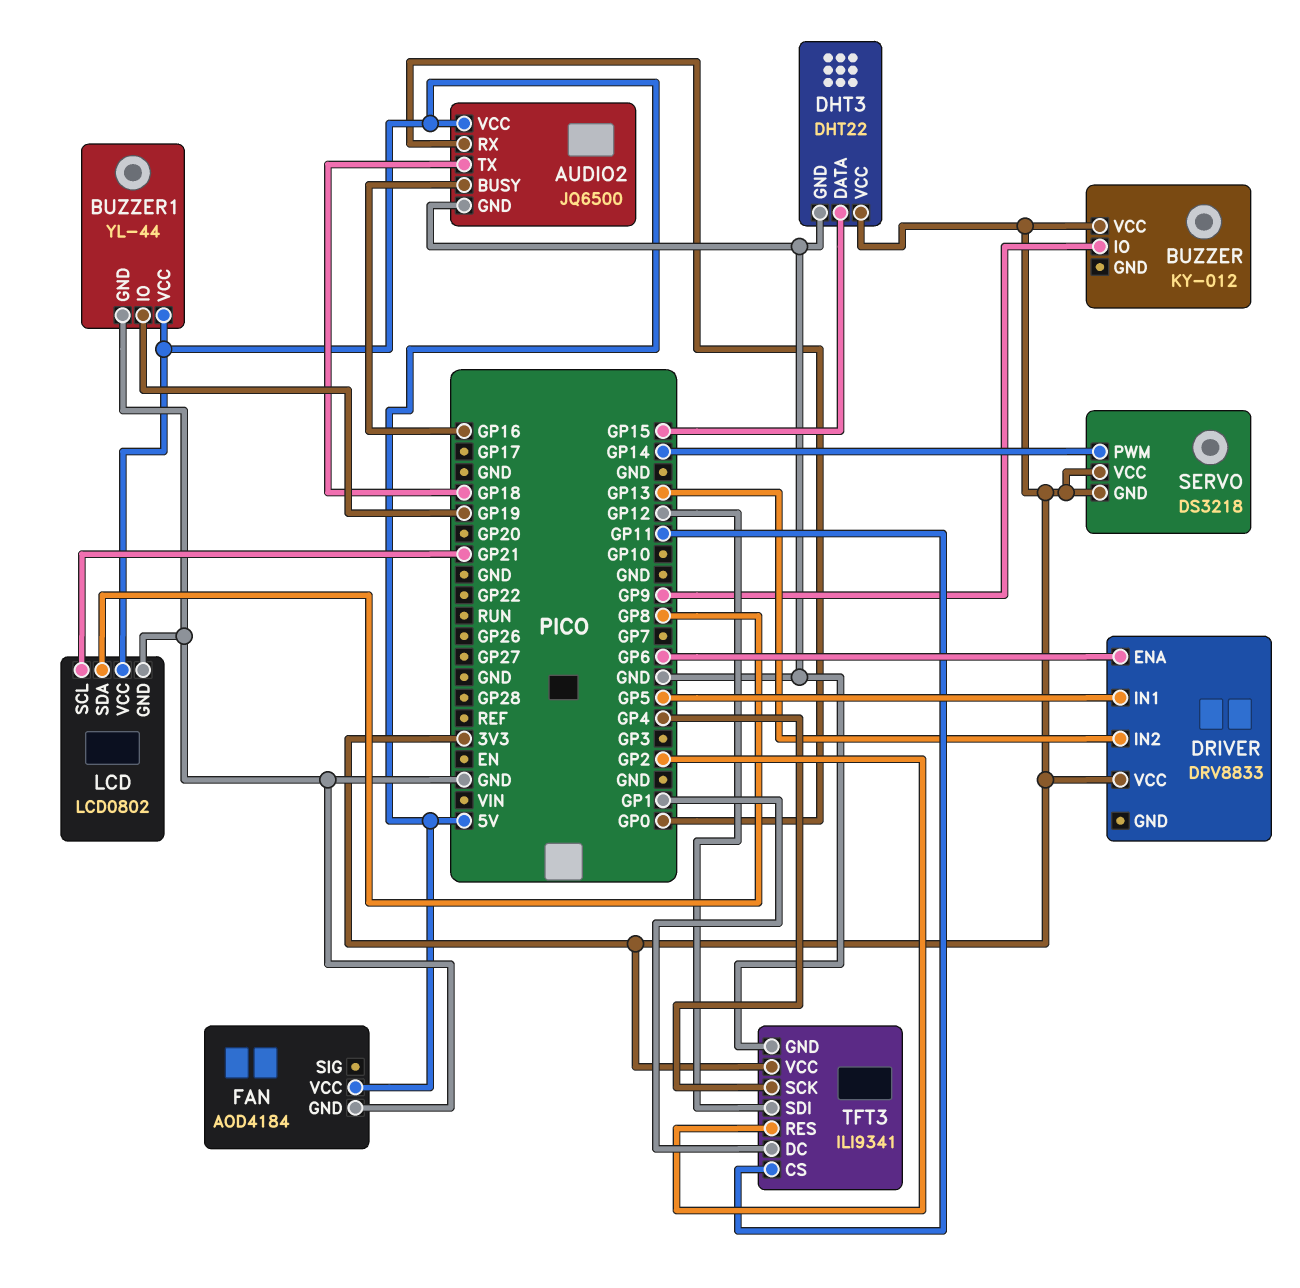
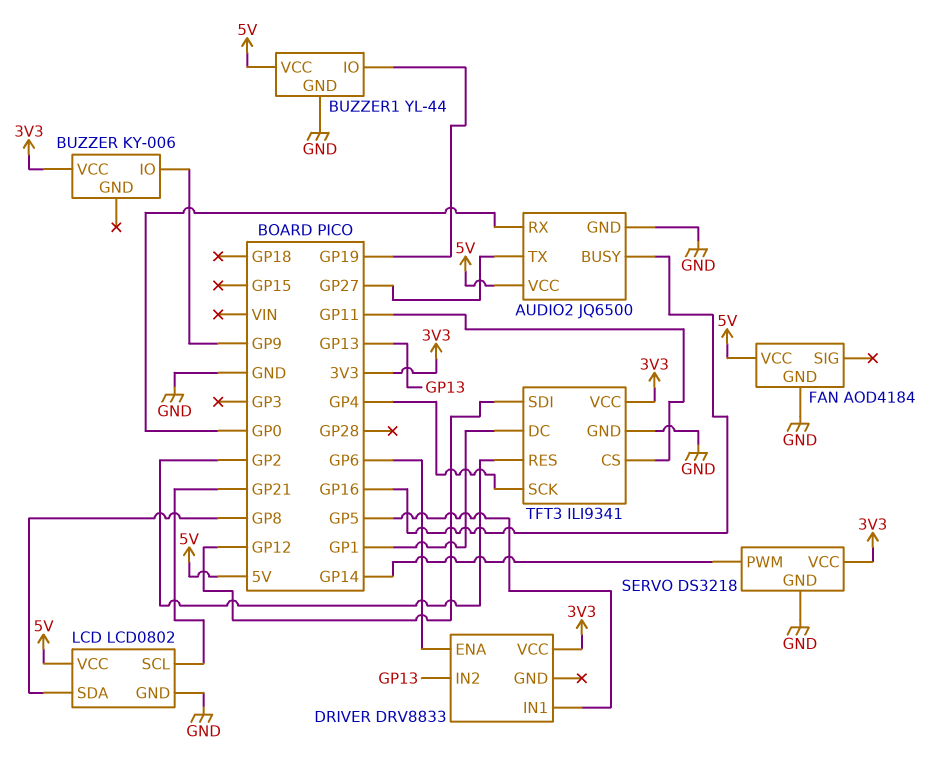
AUDIO2 pin TX: GP18 -> GP27
BUZZER: KY-012 -> KY-006
DHT3: DHT22 -> none
DHT3 pin DATA: GP15 -> none
DHT3 pin GND: GND -> none
DHT3 pin VCC: 3V3 -> none
SERVO pin GND: 3V3 -> GND

